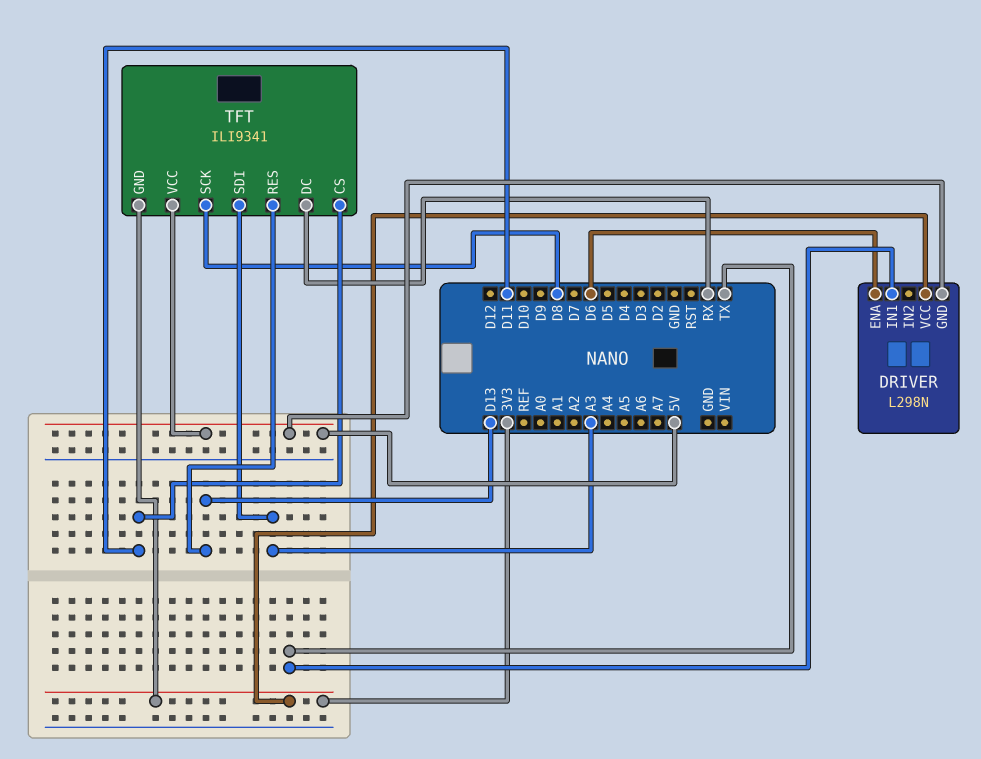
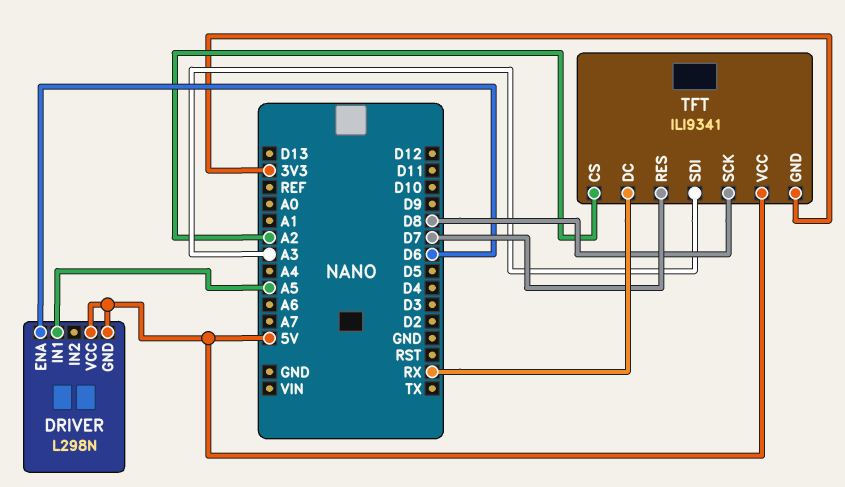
DRIVER pin IN1: TX -> A5
DRIVER pin VCC: 3V3 -> 5V
TFT pin CS: D11 -> A2
TFT pin RES: D13 -> D7

